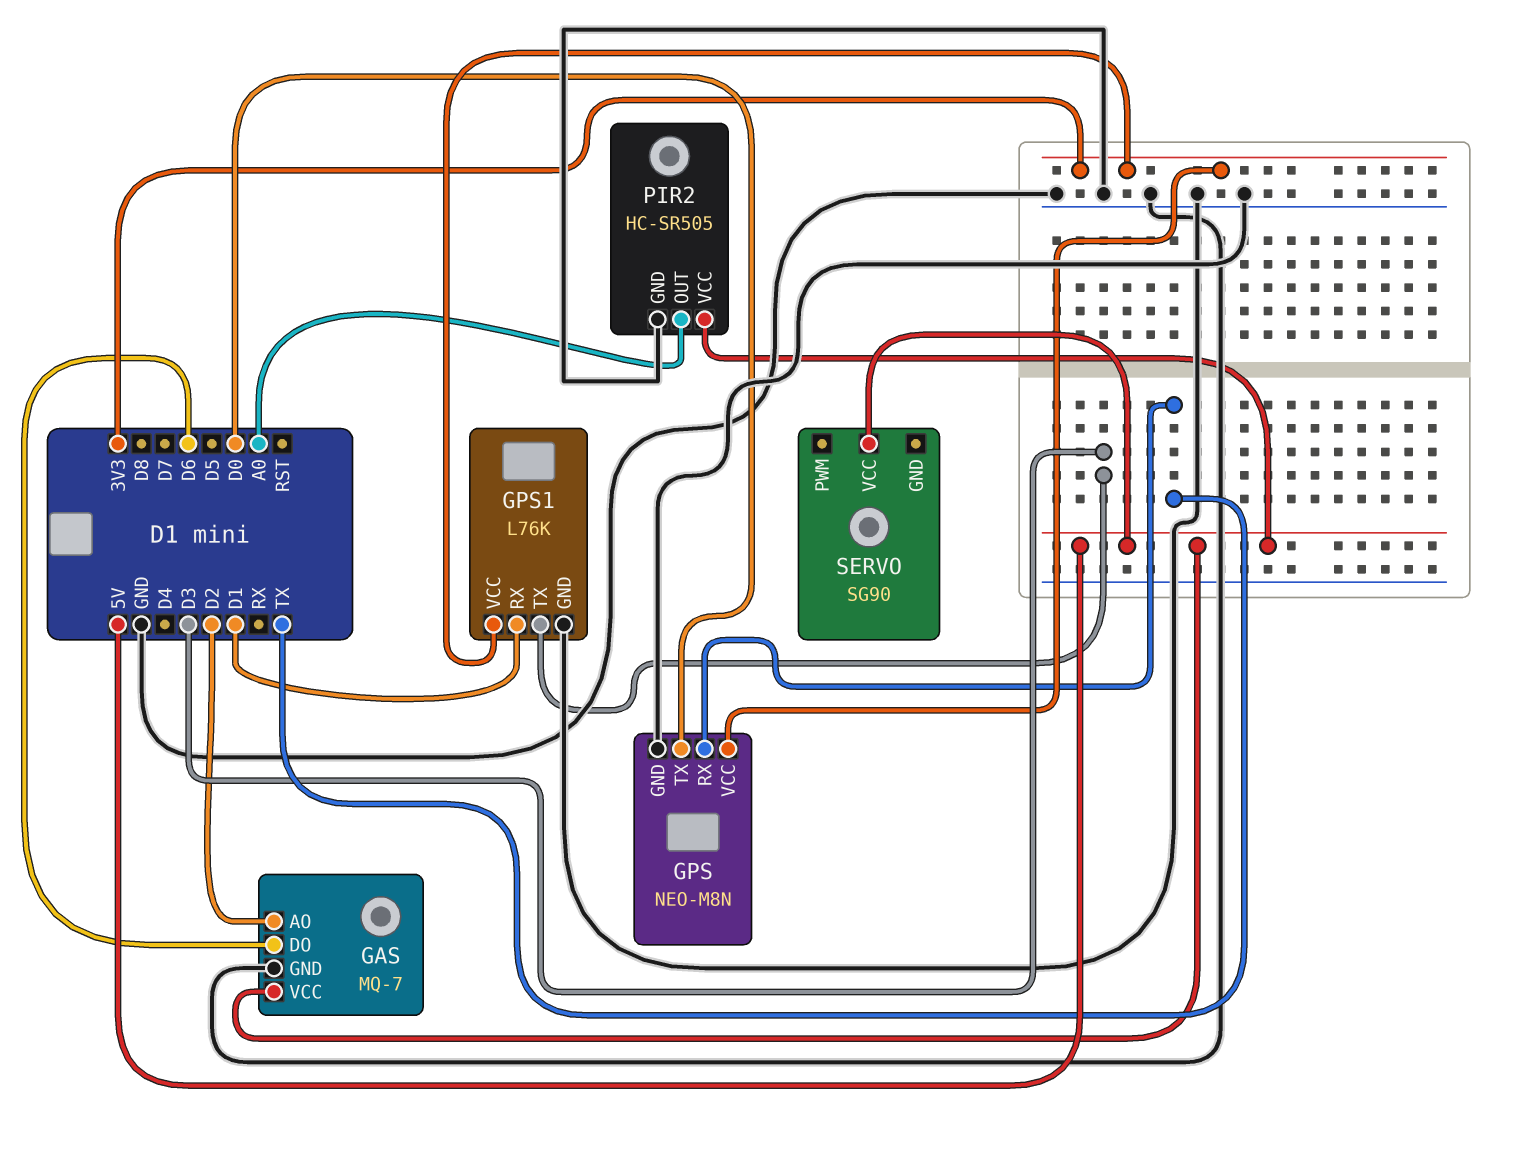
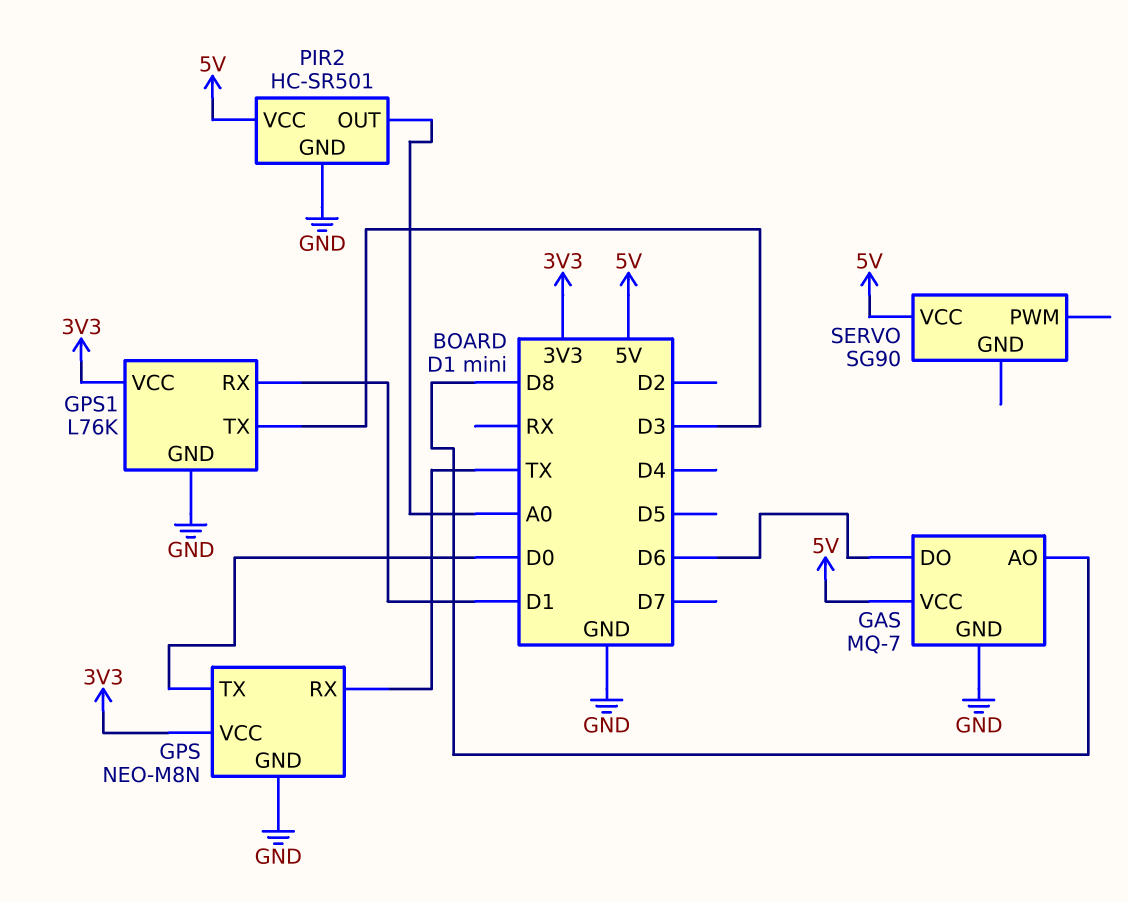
GAS pin AO: D2 -> D8
PIR2: HC-SR505 -> HC-SR501

